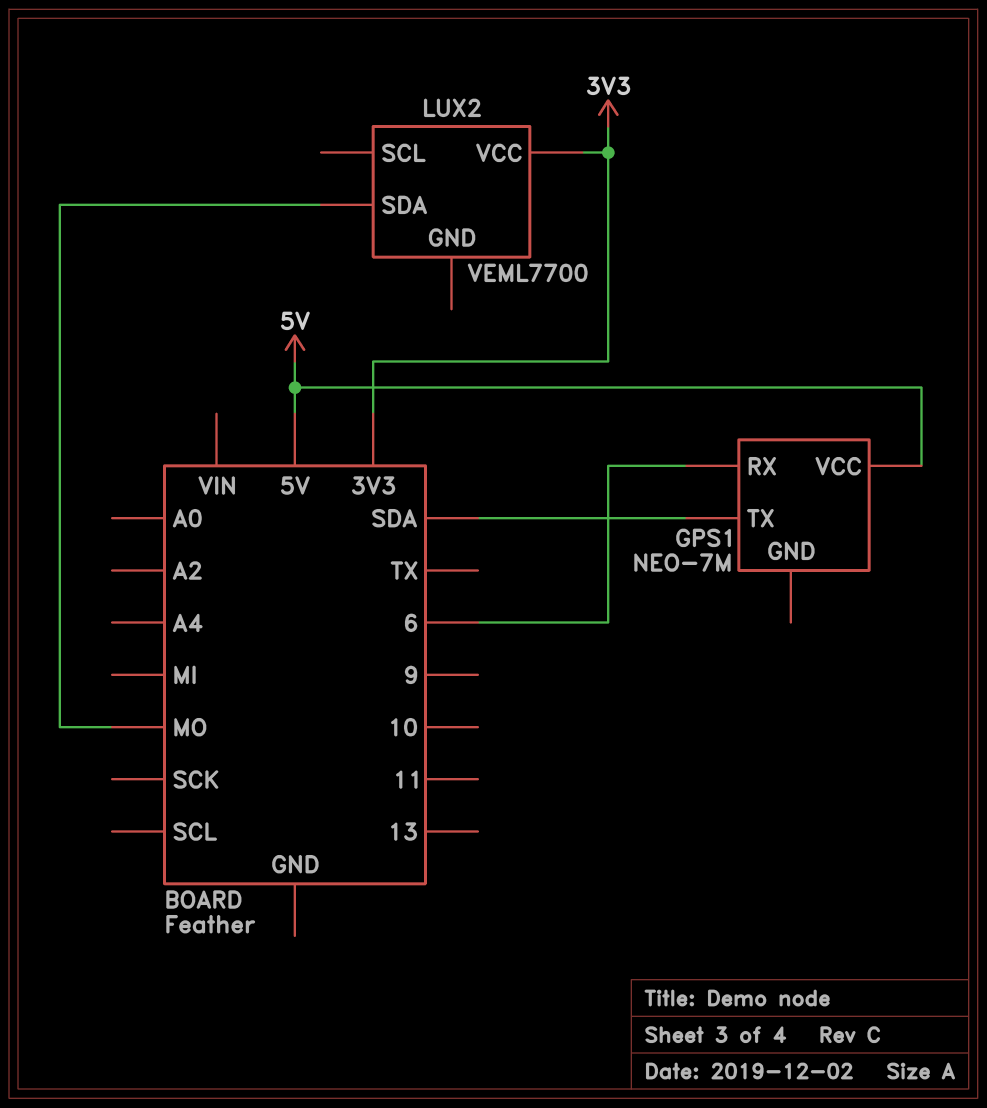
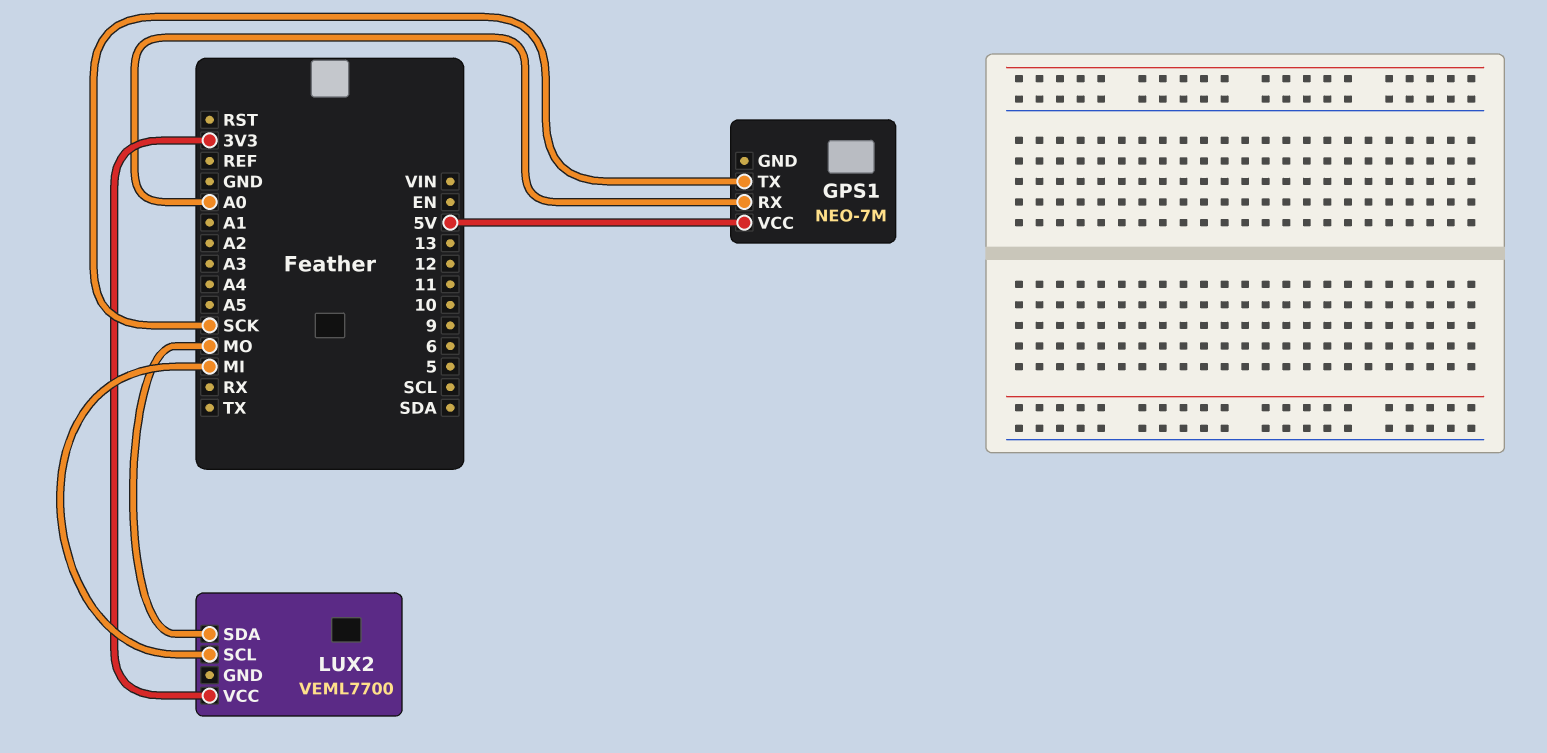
GPS1 pin RX: 6 -> A0
GPS1 pin TX: SDA -> SCK
LUX2 pin SCL: none -> MI

